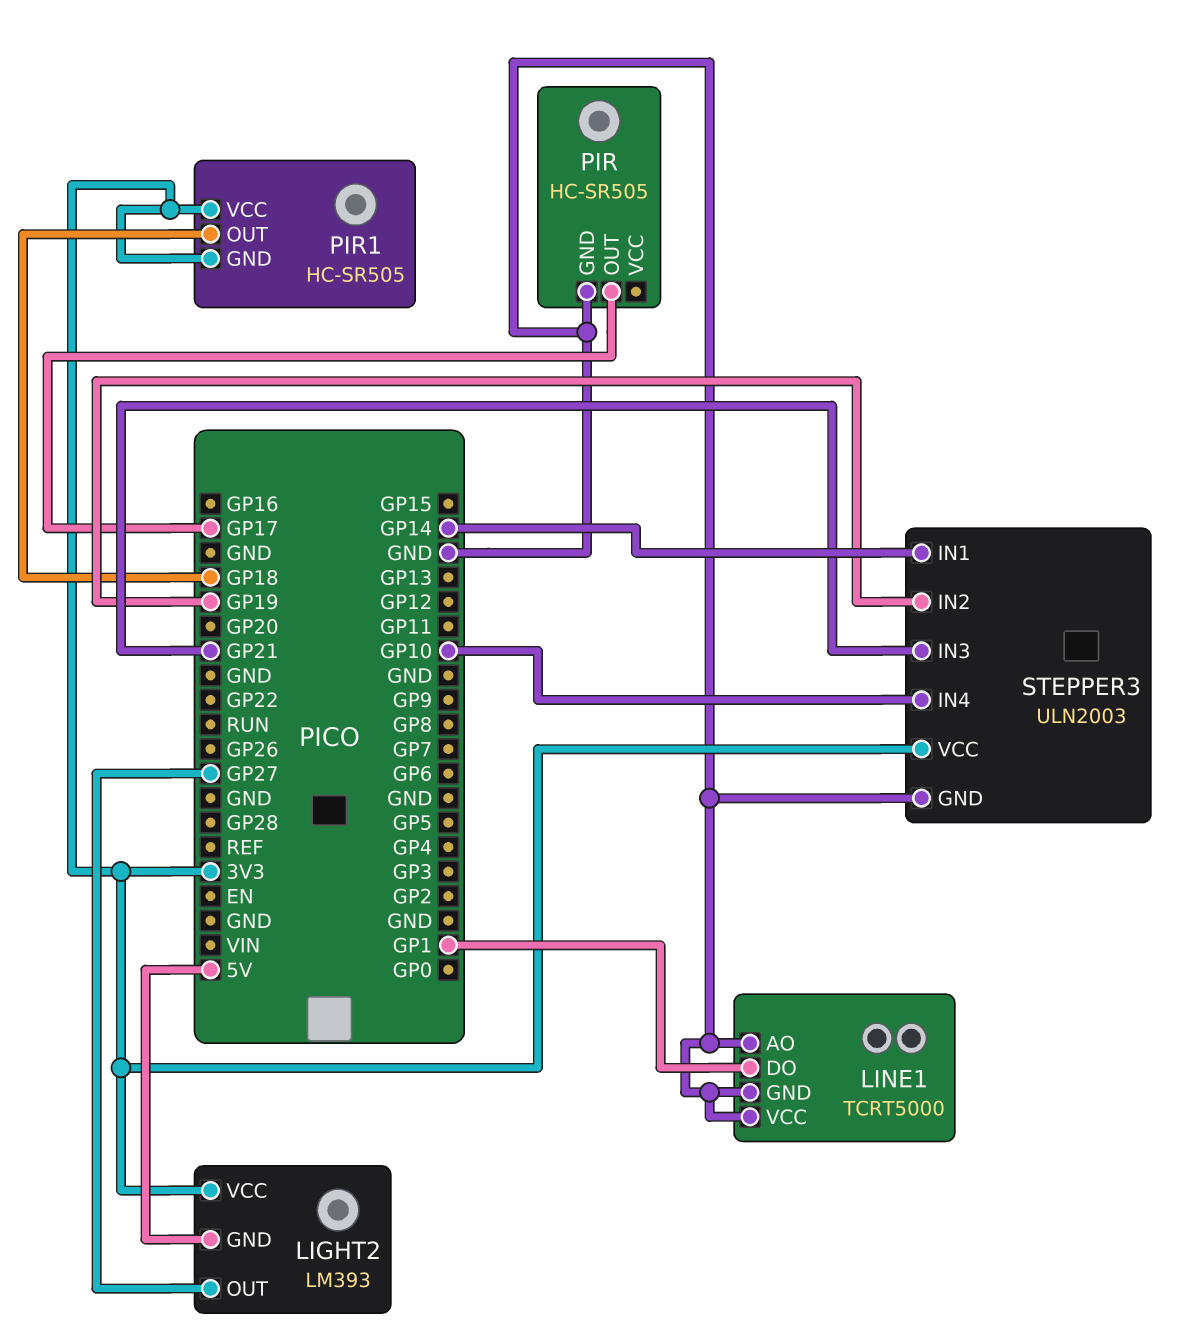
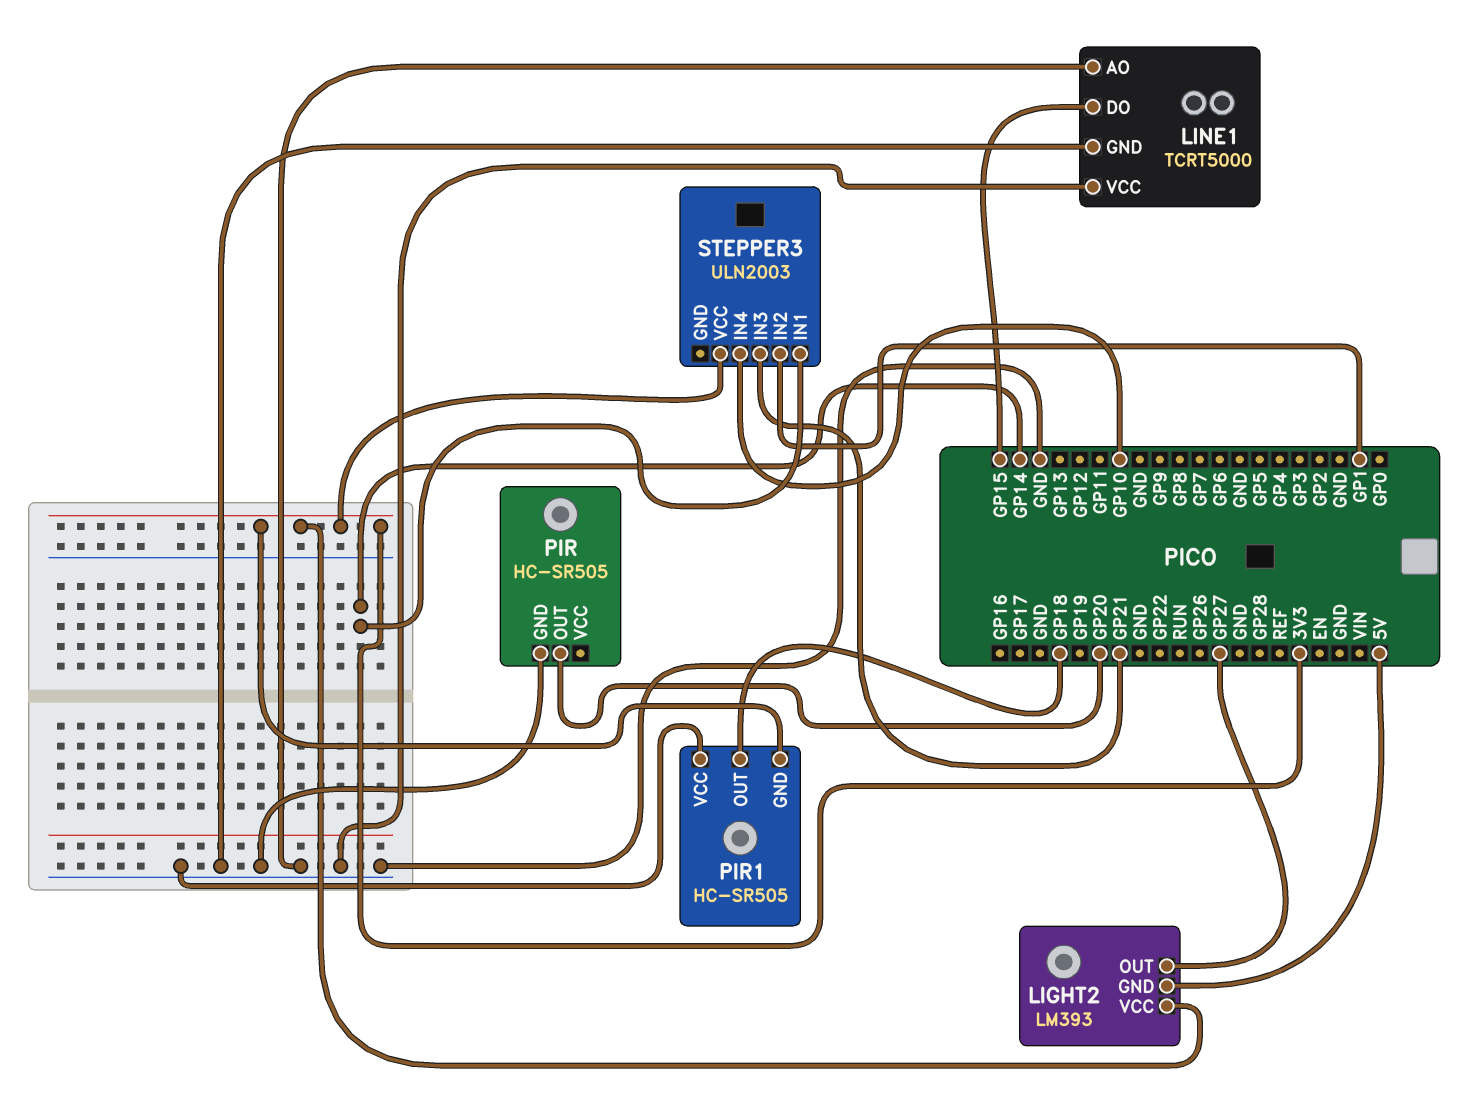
LINE1 pin DO: GP1 -> GP15
PIR pin OUT: GP17 -> GP20
PIR1 pin VCC: 3V3 -> GND
STEPPER3 pin GND: GND -> none
STEPPER3 pin IN2: GP19 -> GP1

